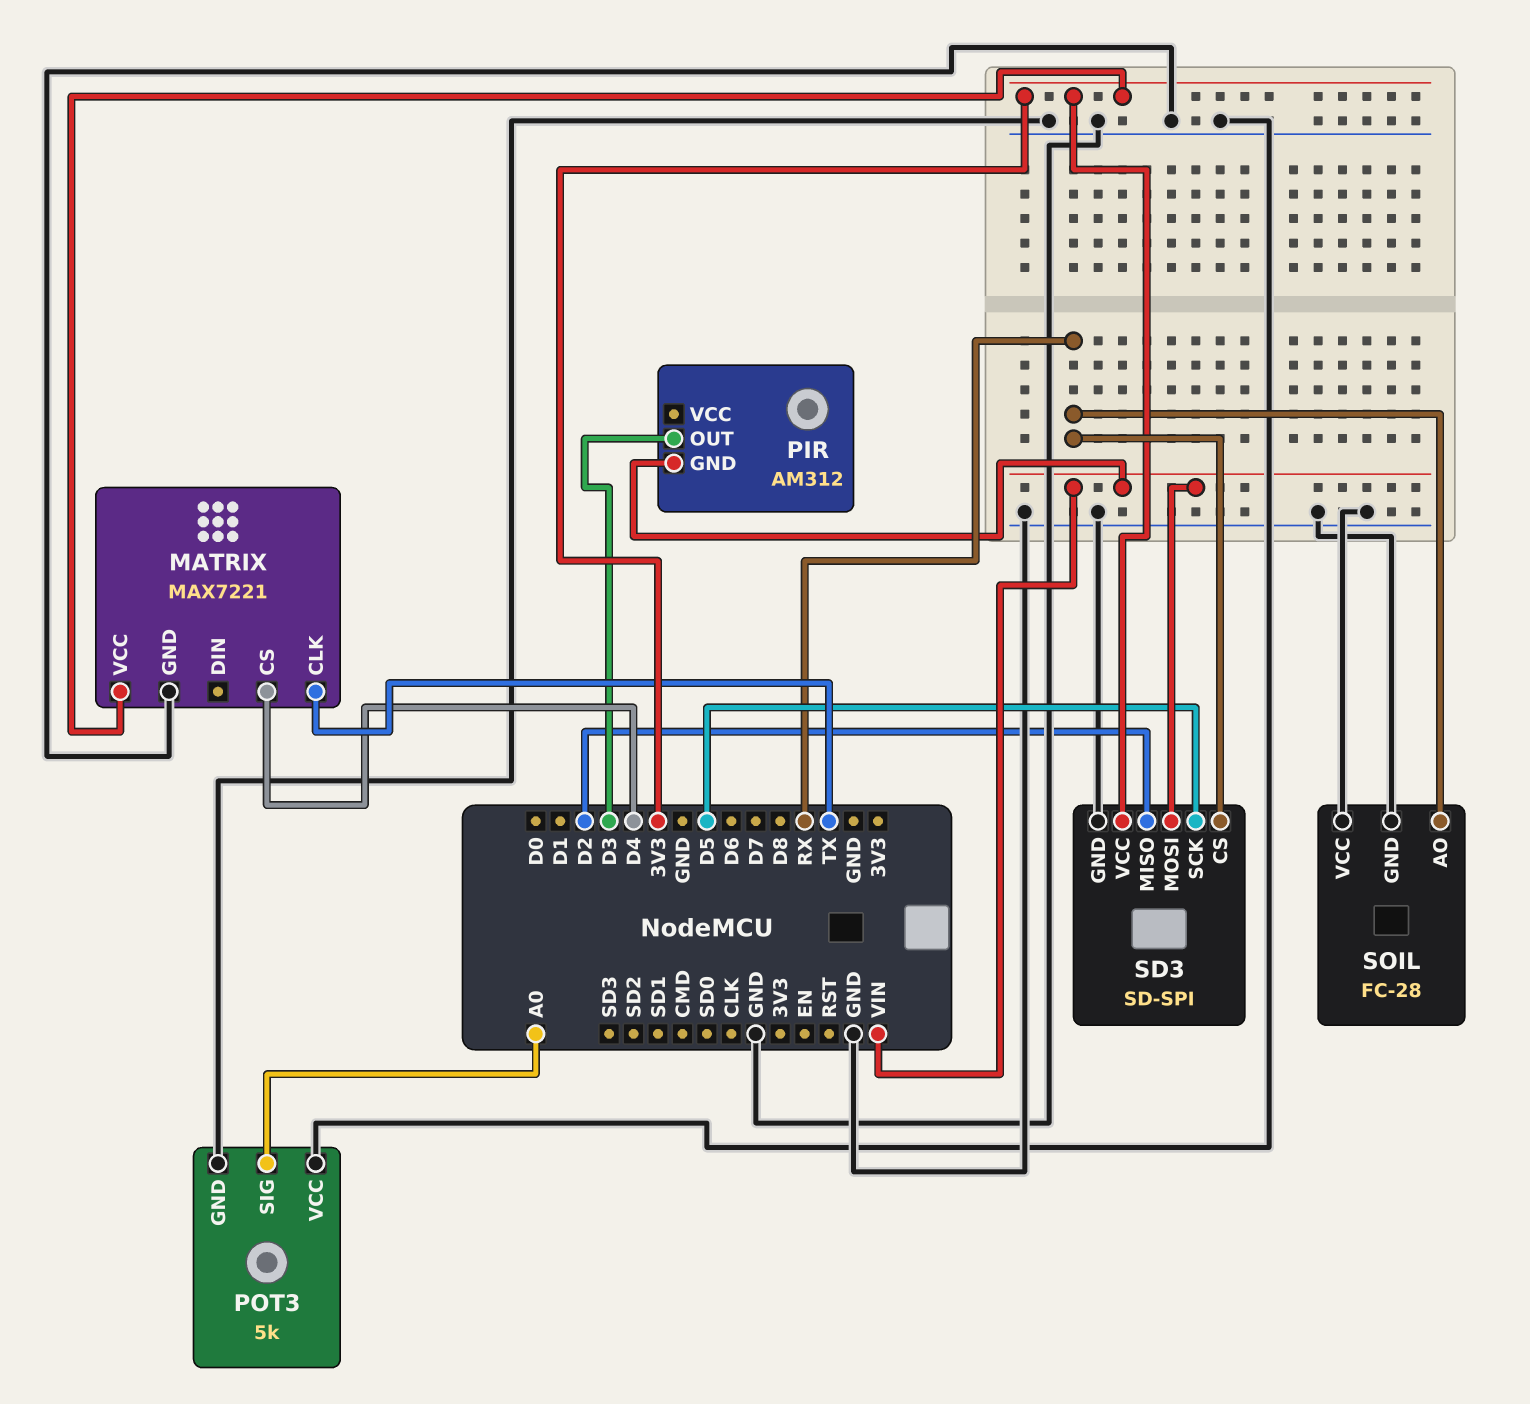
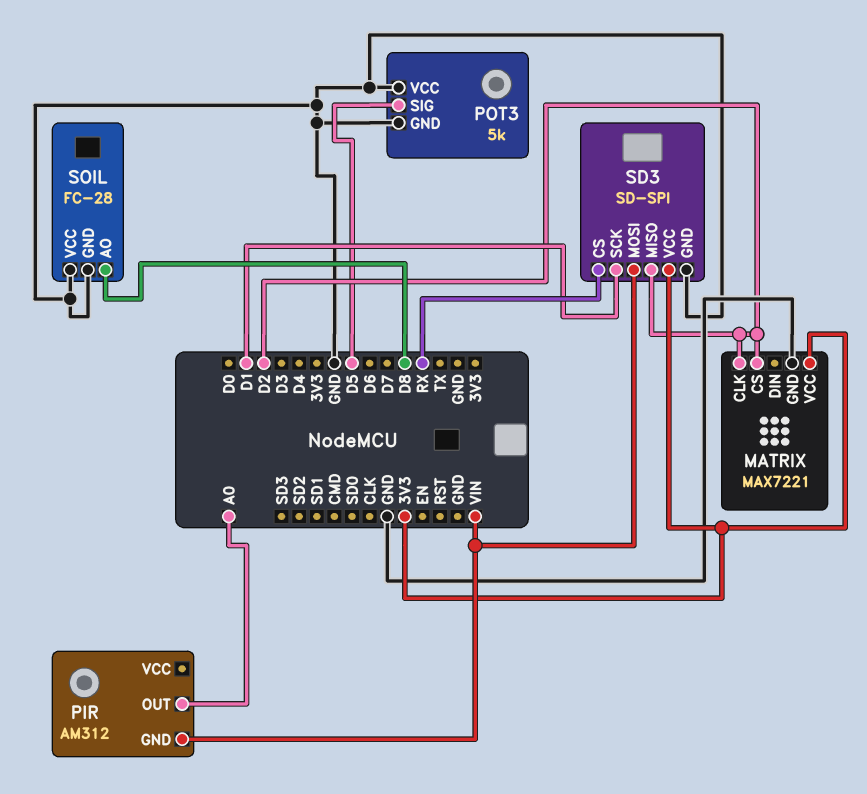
MATRIX pin CLK: TX -> D2
MATRIX pin CS: D4 -> D2
PIR pin OUT: D3 -> A0
POT3 pin SIG: A0 -> D5
SD3 pin SCK: D5 -> D1
SOIL pin AO: RX -> D8

